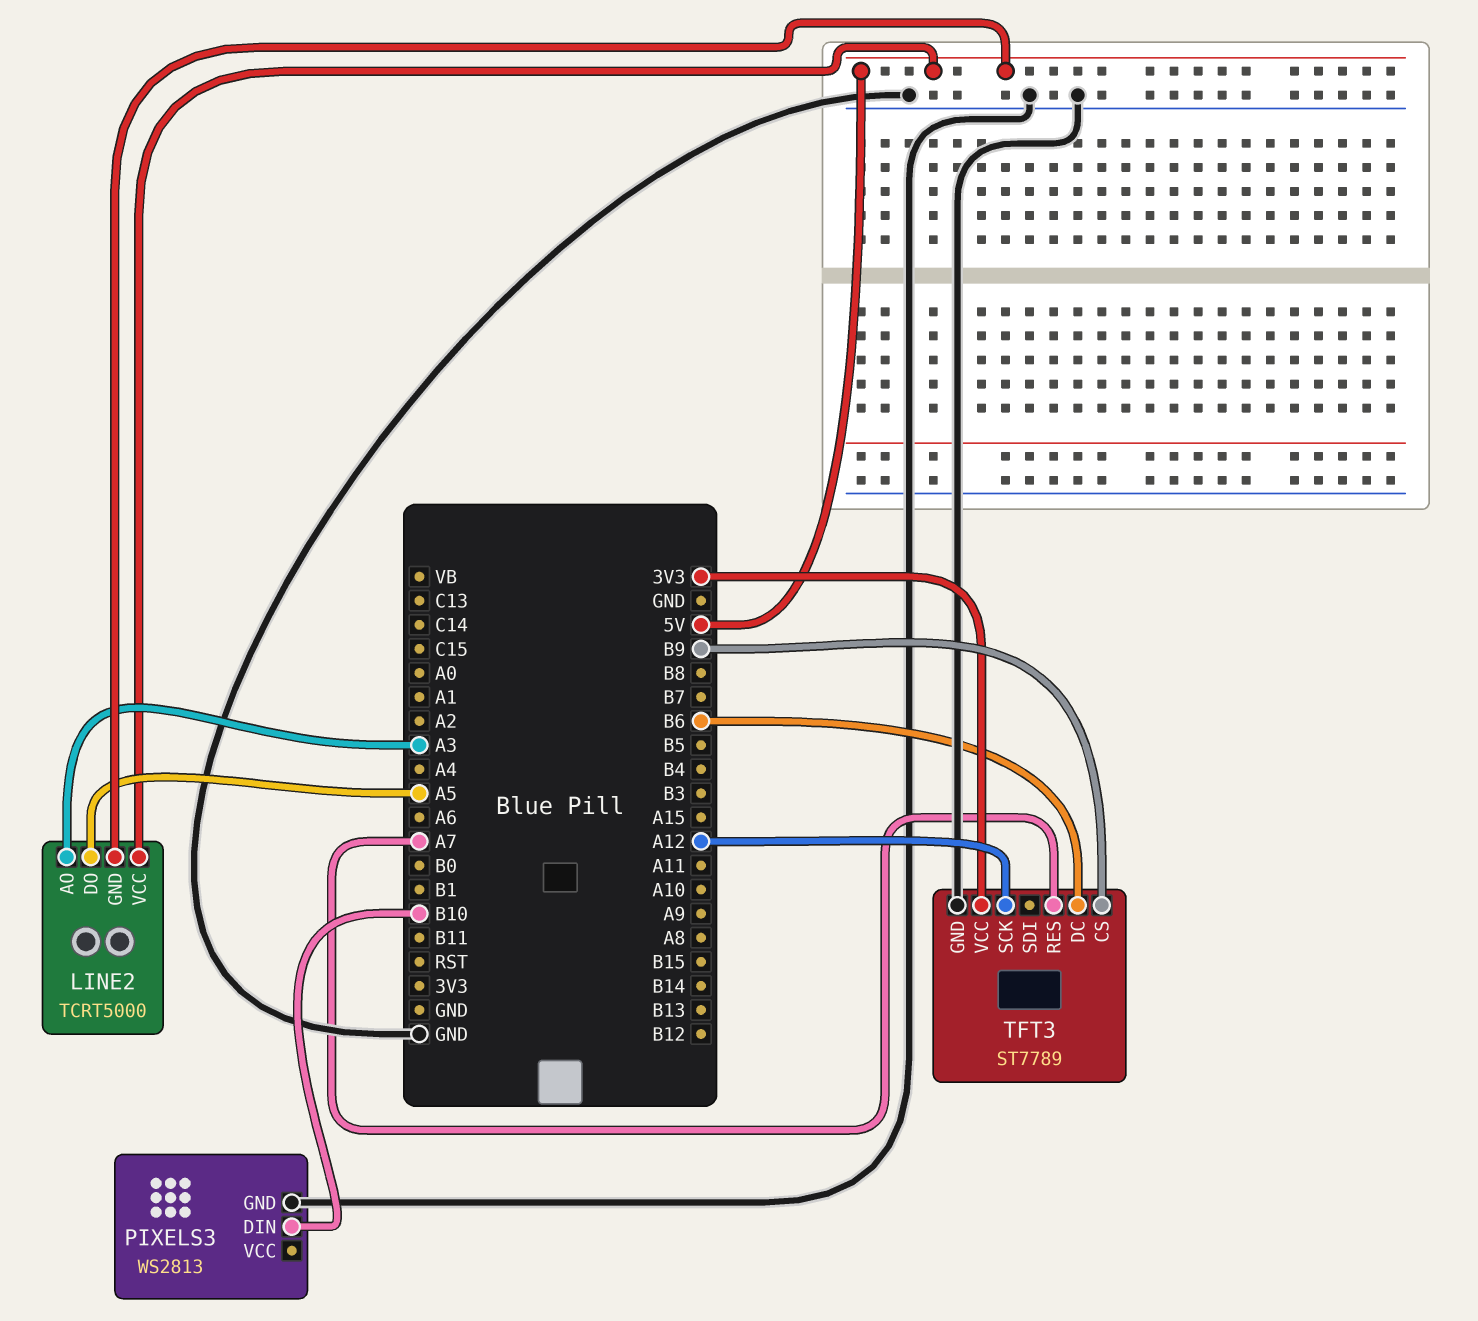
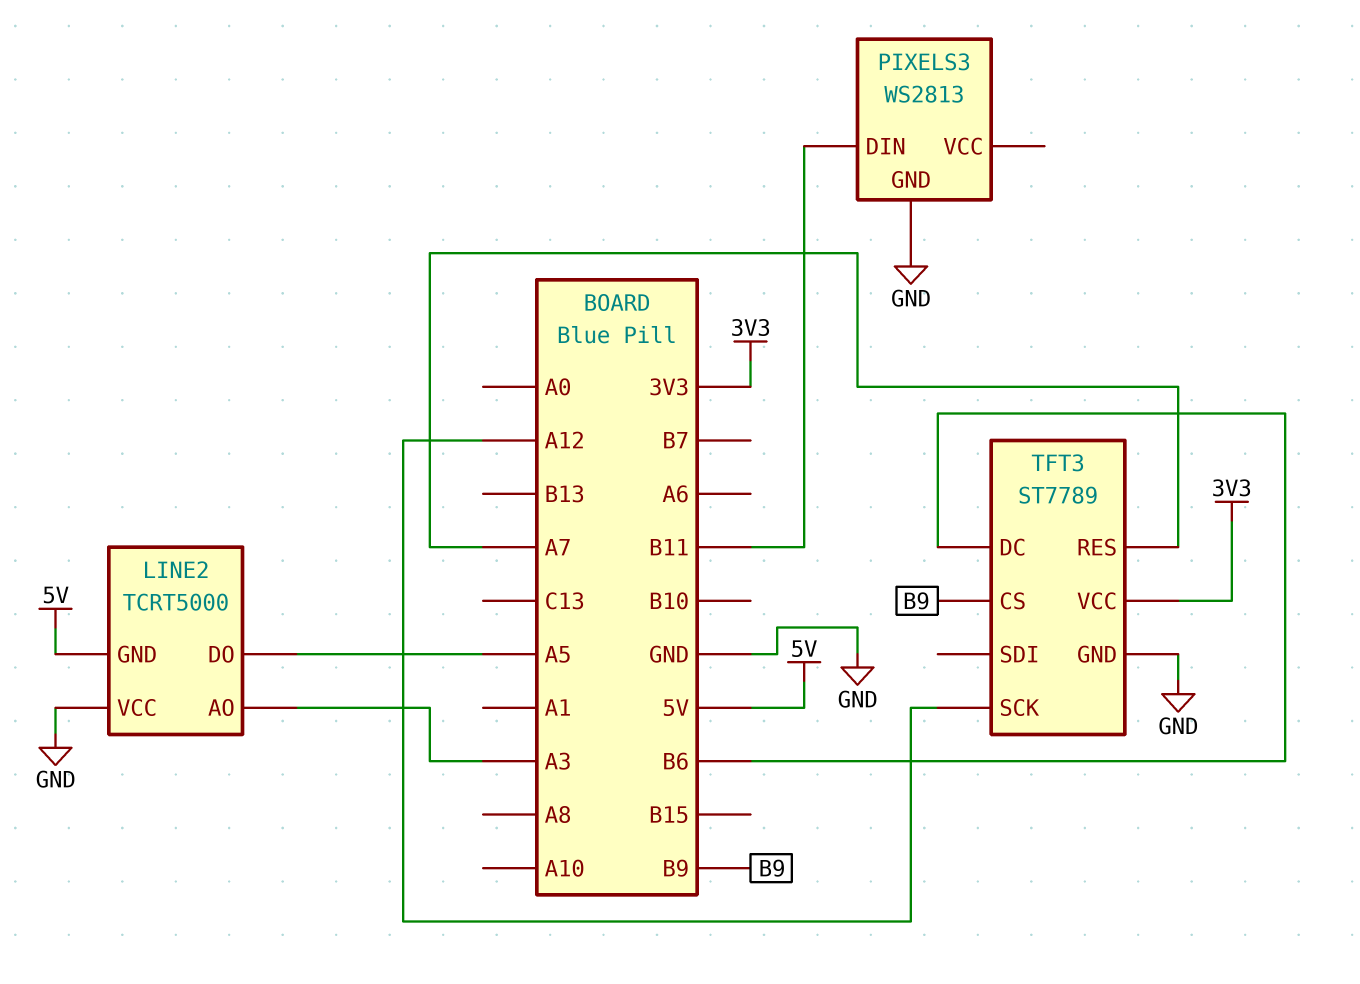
LINE2 pin VCC: 5V -> GND
PIXELS3 pin DIN: B10 -> B11

